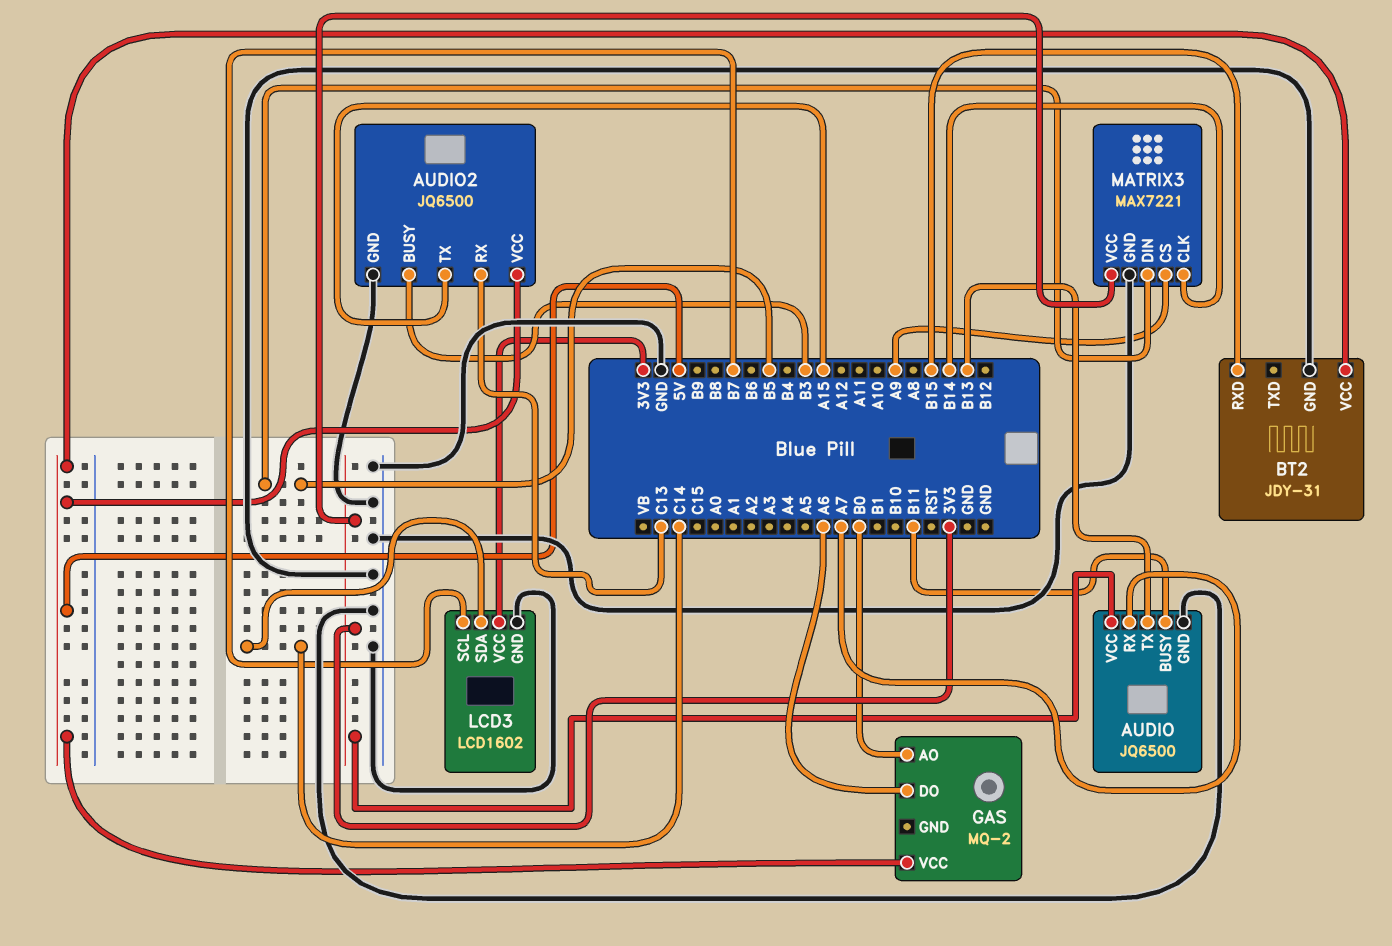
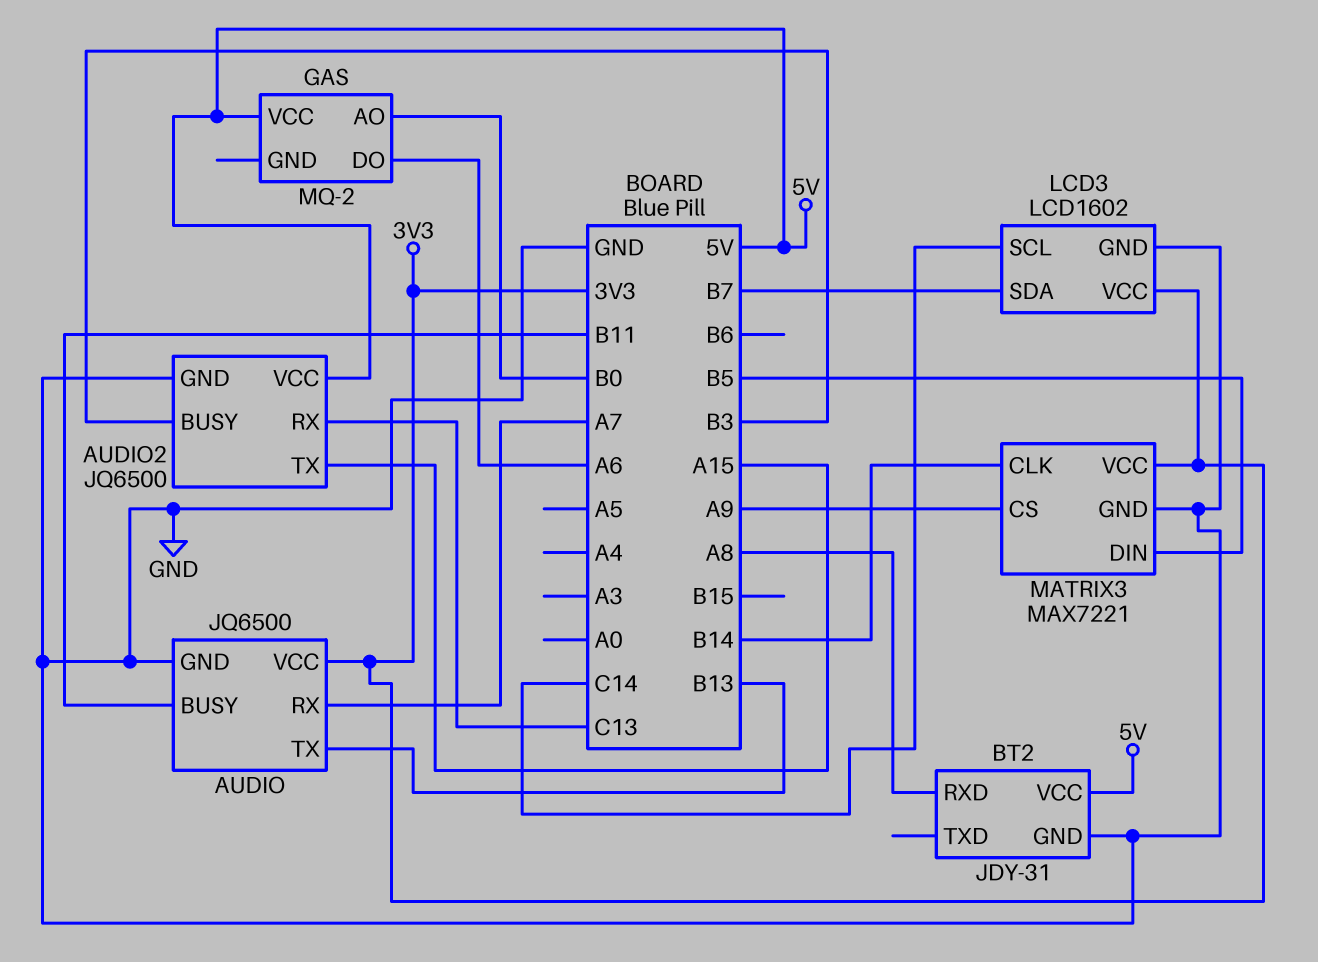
BT2 pin RXD: B15 -> A8
LCD3 pin SCL: B7 -> C14
LCD3 pin SDA: C14 -> B7

